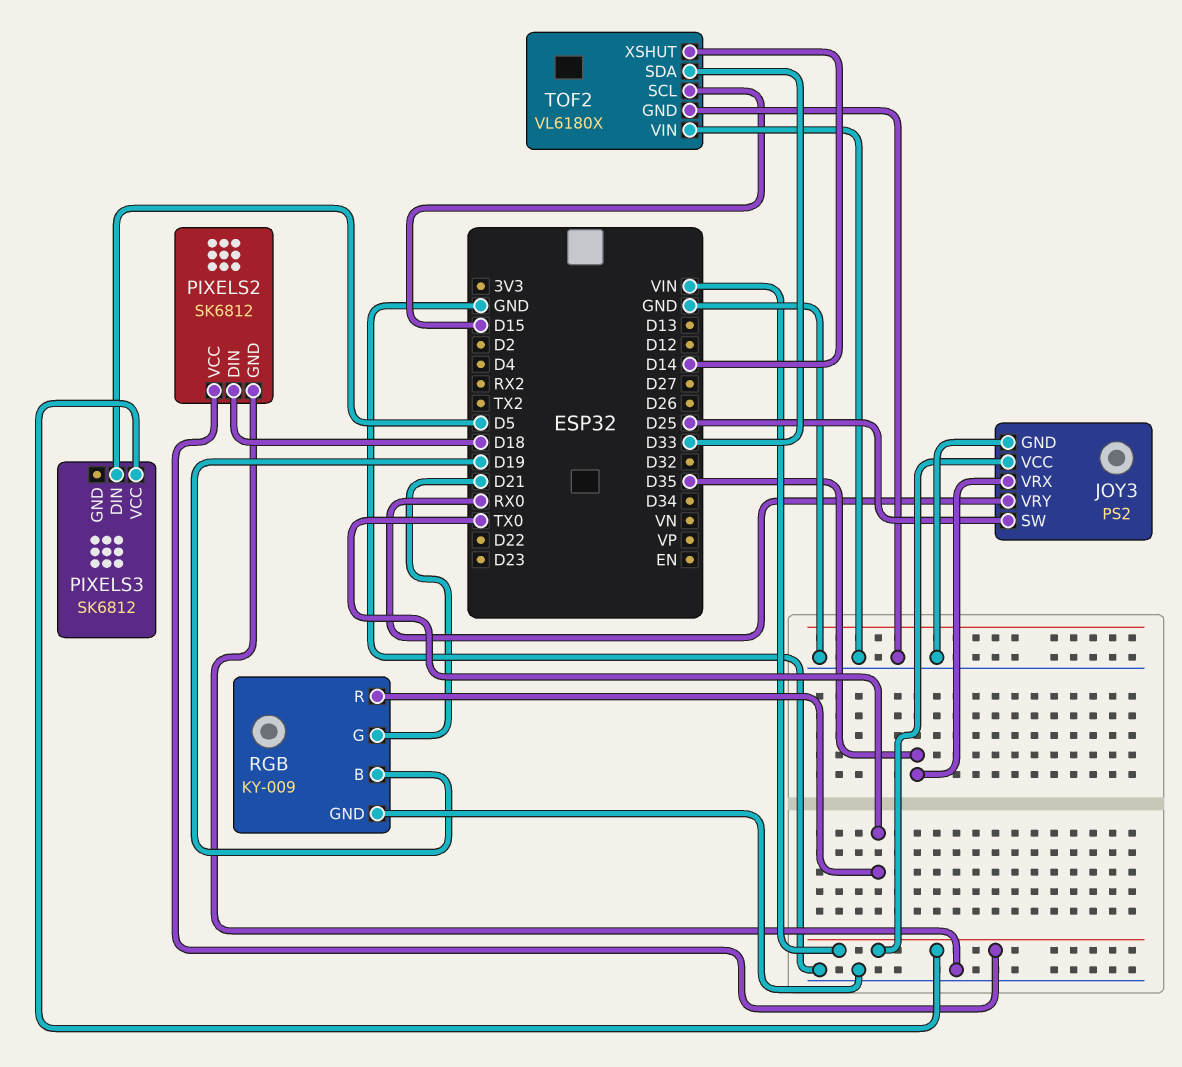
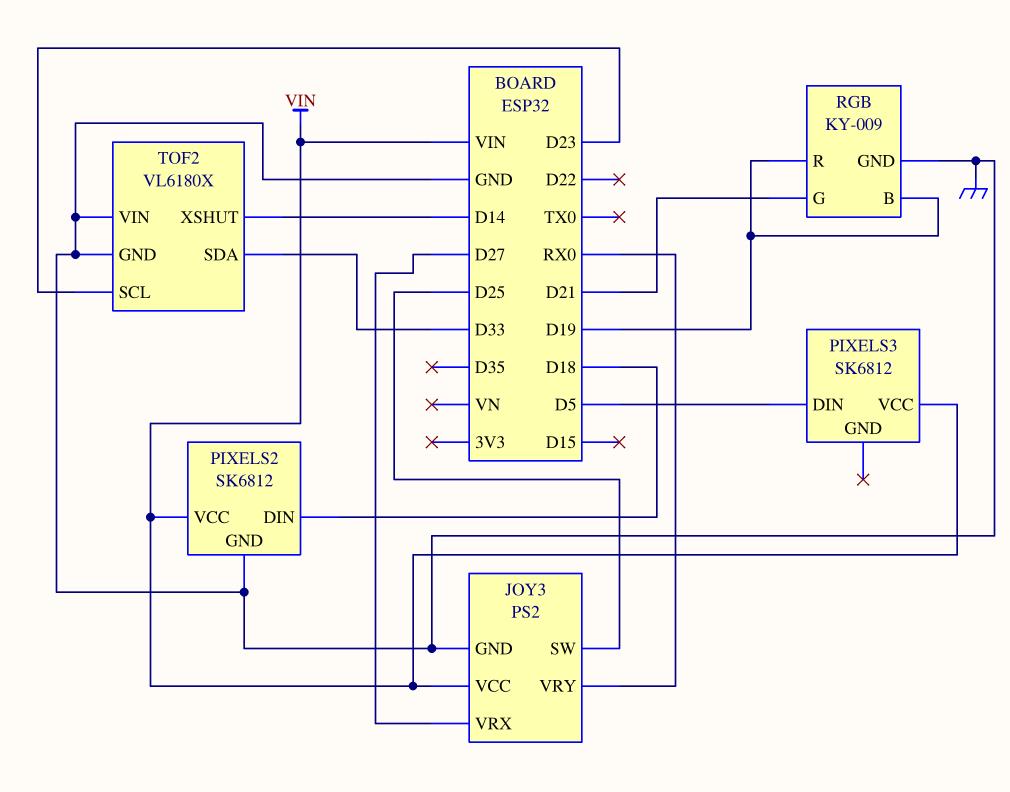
JOY3 pin VRX: D35 -> D27
RGB pin R: TX0 -> D19
TOF2 pin SCL: D15 -> D23

